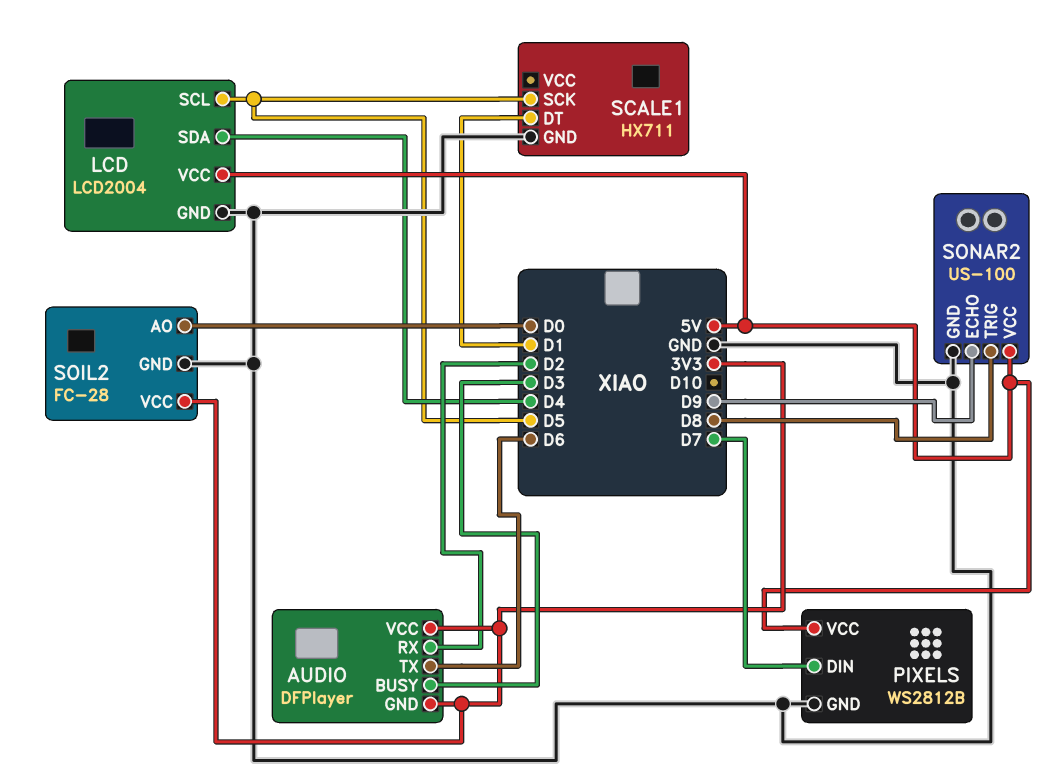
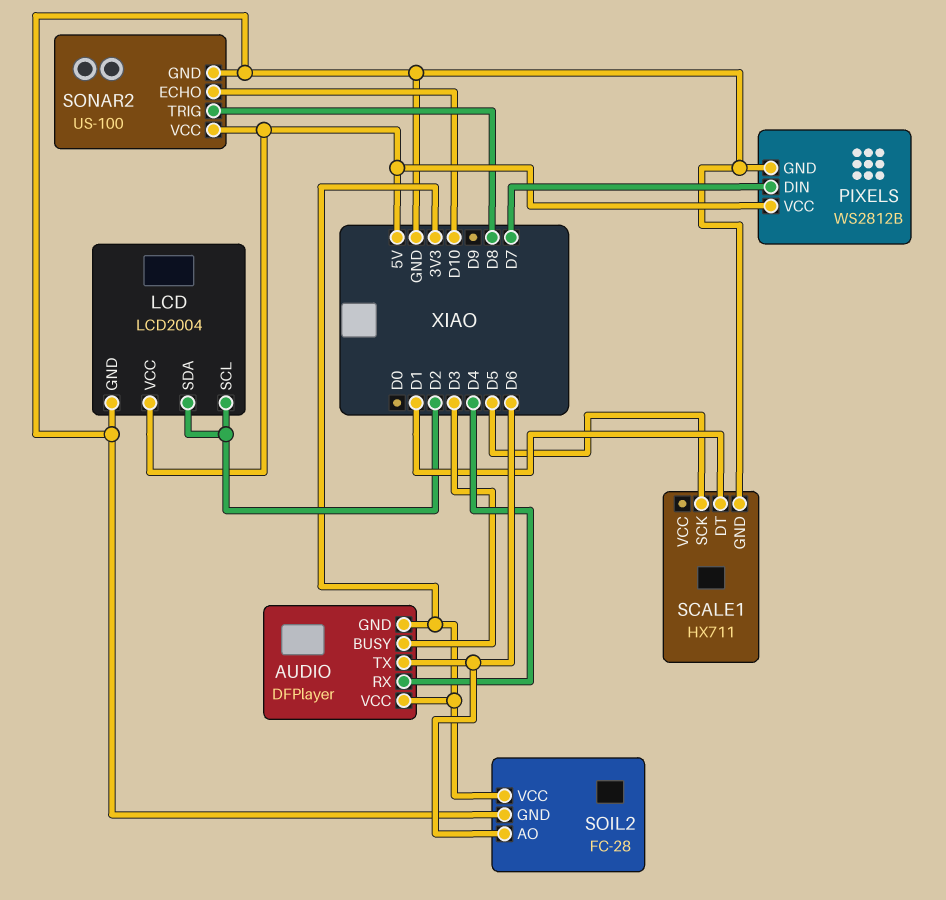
AUDIO pin RX: D2 -> D4
LCD pin SCL: D5 -> D2
LCD pin SDA: D4 -> D2
SOIL2 pin AO: D0 -> D6
SONAR2 pin ECHO: D9 -> D10

